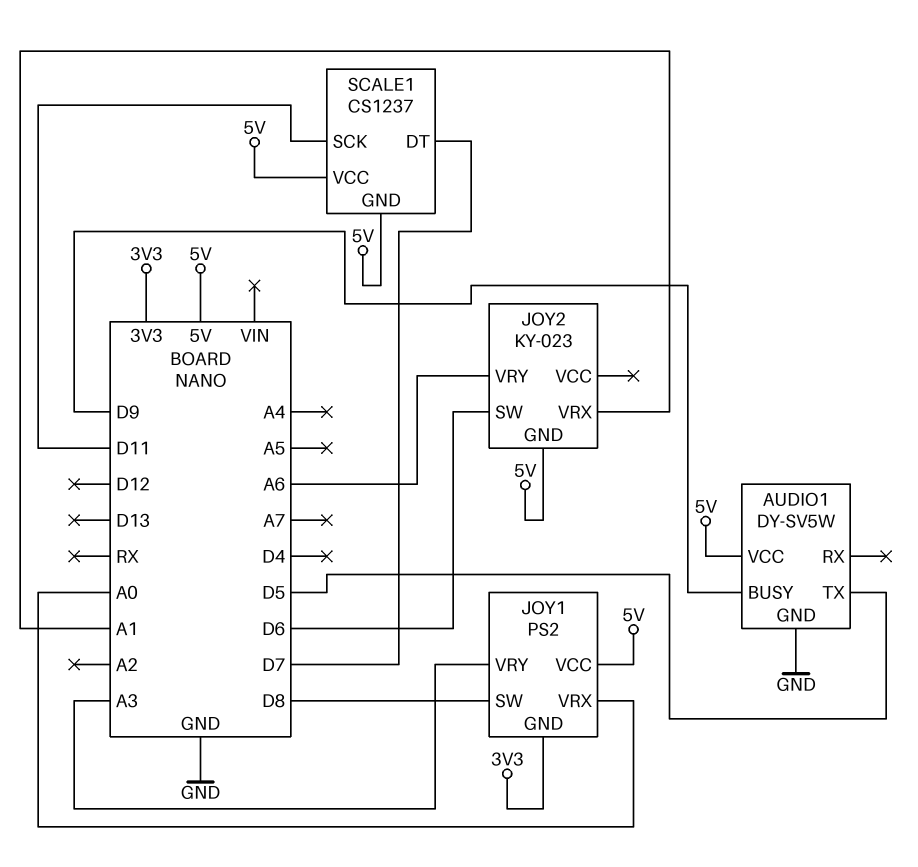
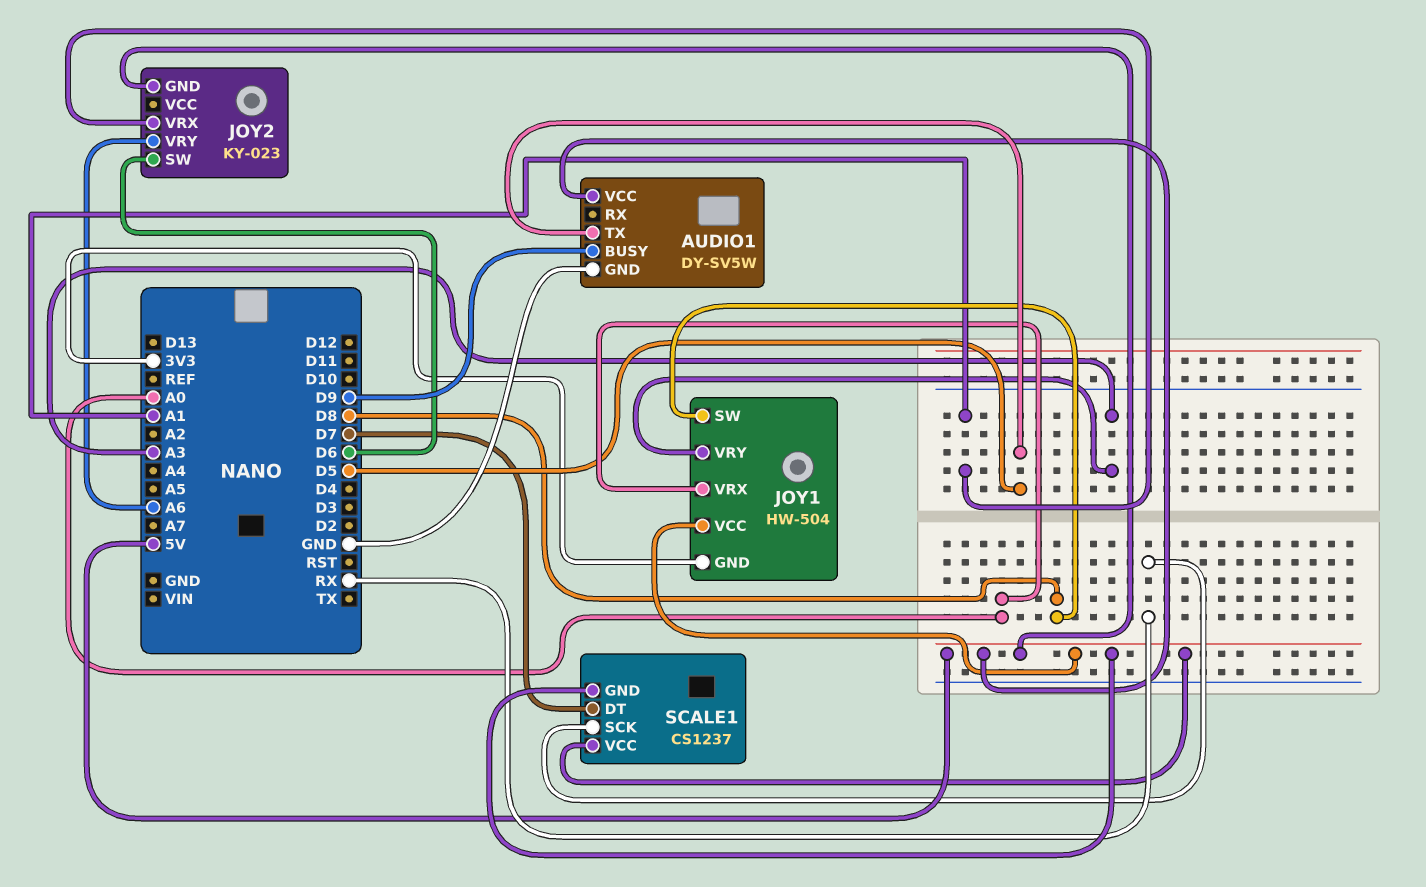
JOY1: PS2 -> HW-504
SCALE1 pin SCK: D11 -> RX

